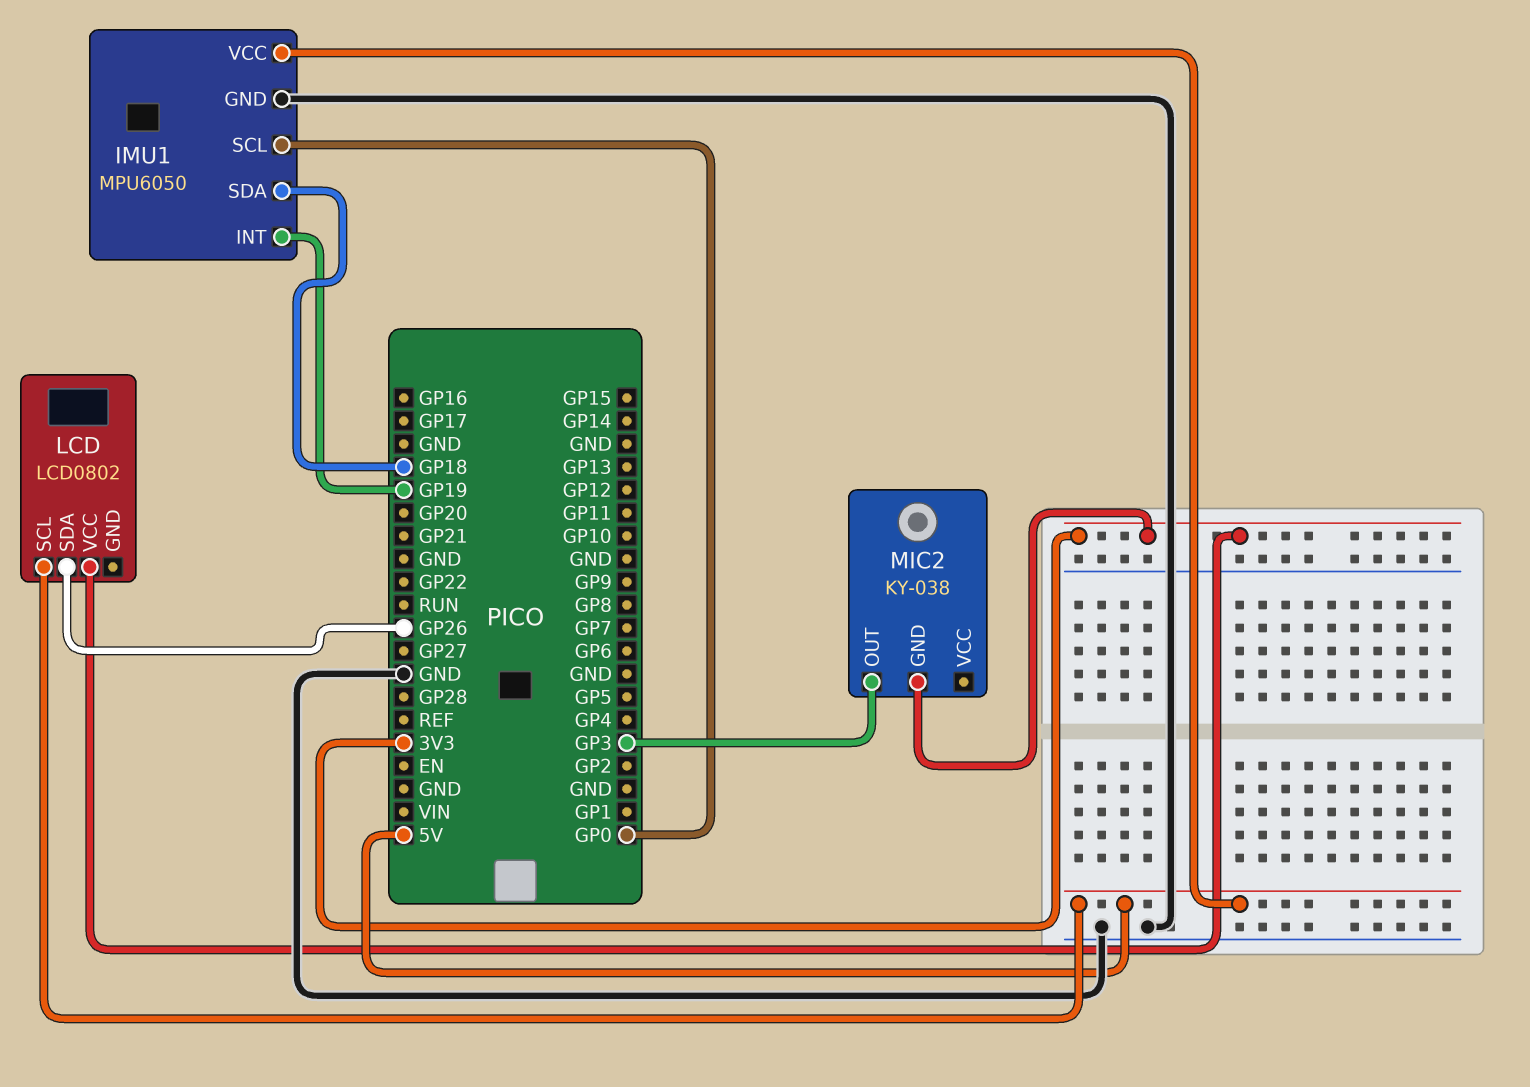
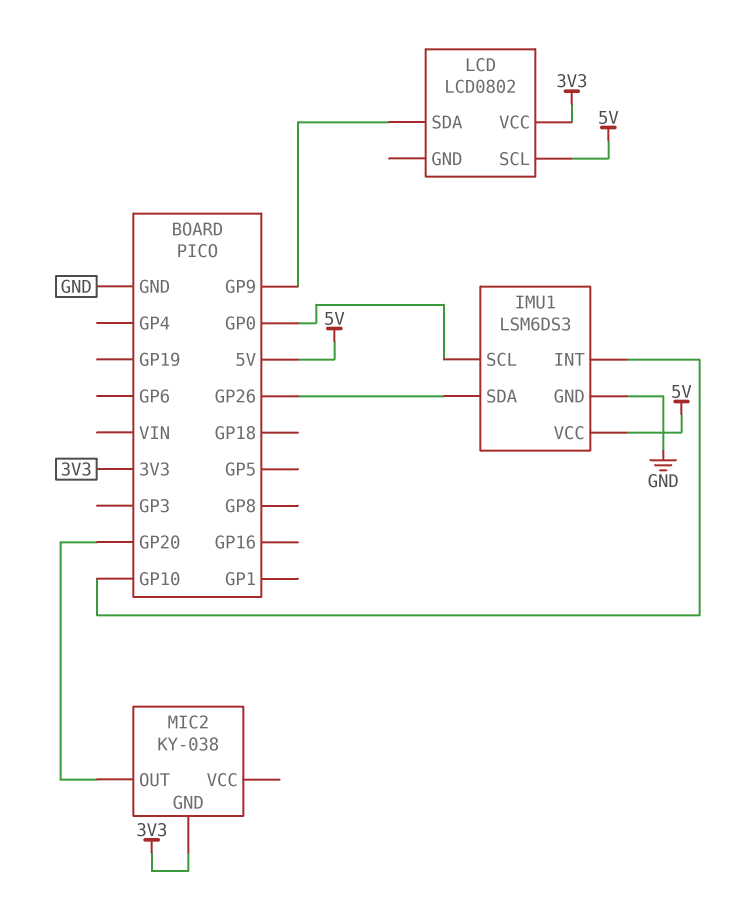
IMU1: MPU6050 -> LSM6DS3
IMU1 pin INT: GP19 -> GP10
IMU1 pin SDA: GP18 -> GP26
LCD pin SDA: GP26 -> GP9
MIC2 pin OUT: GP3 -> GP20

